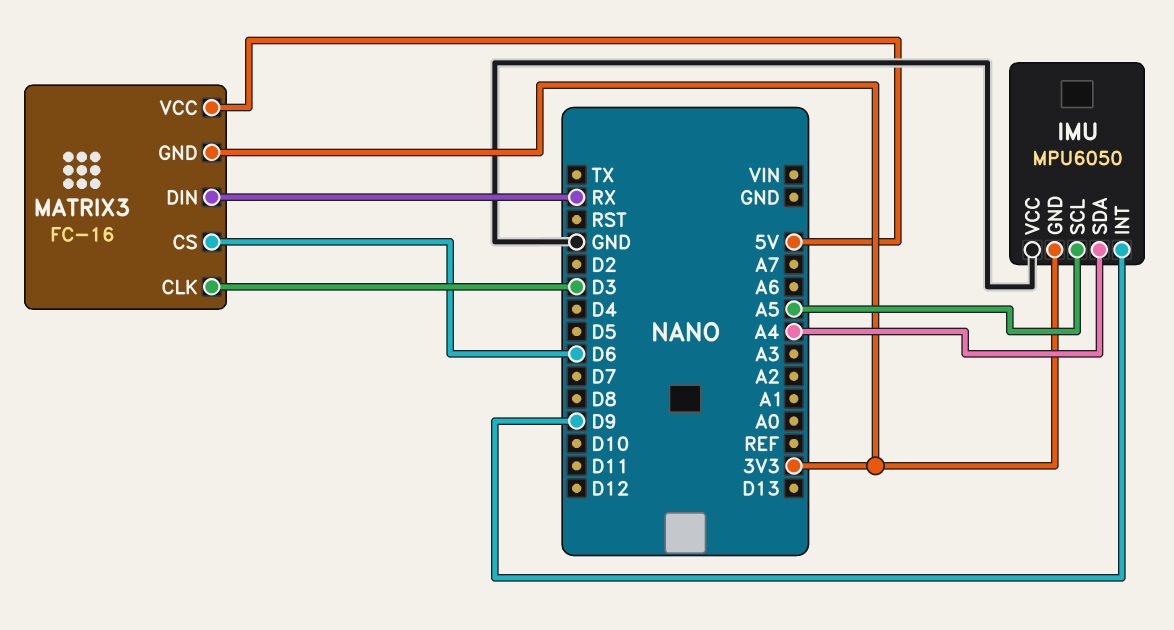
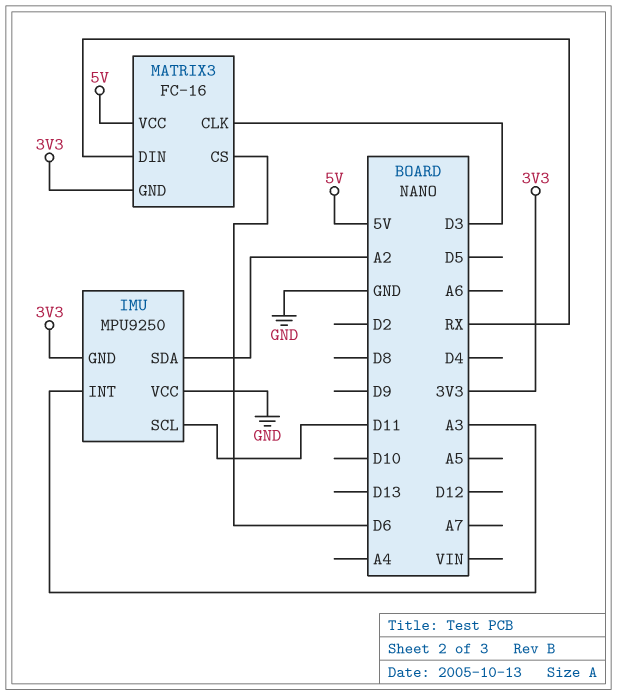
IMU: MPU6050 -> MPU9250
IMU pin INT: D9 -> A3
IMU pin SCL: A5 -> D11
IMU pin SDA: A4 -> A2

